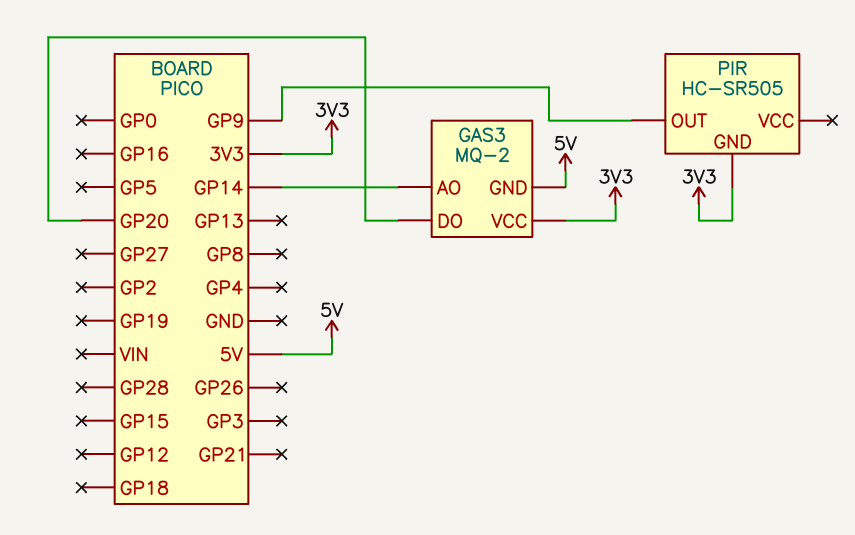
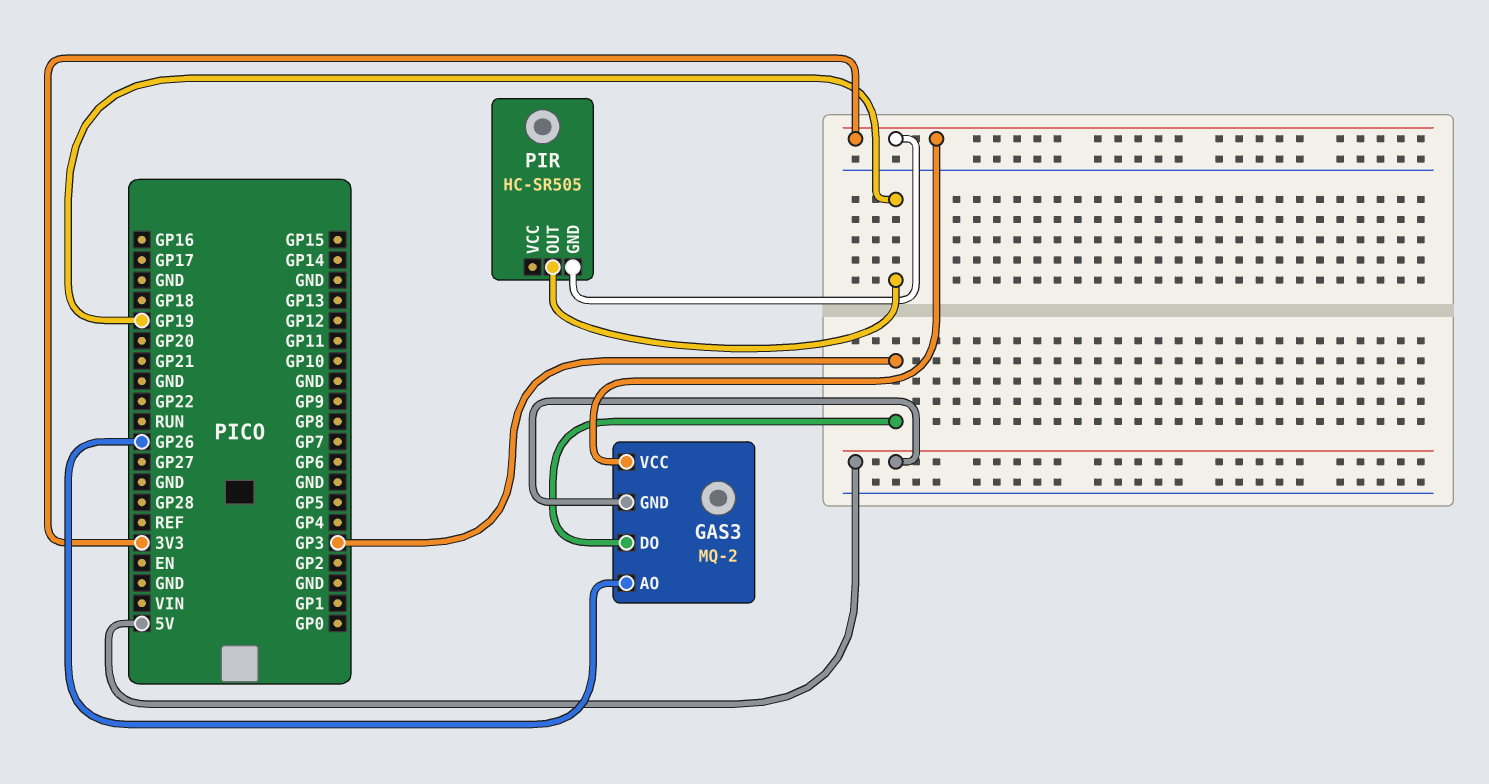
GAS3 pin AO: GP14 -> GP26
GAS3 pin DO: GP20 -> GP3
PIR pin OUT: GP9 -> GP19

